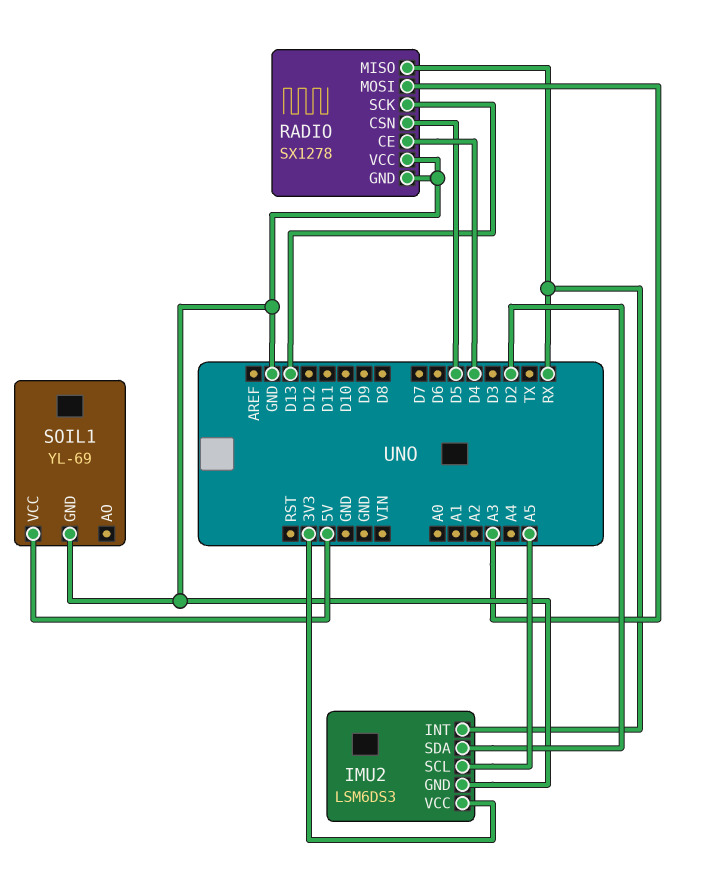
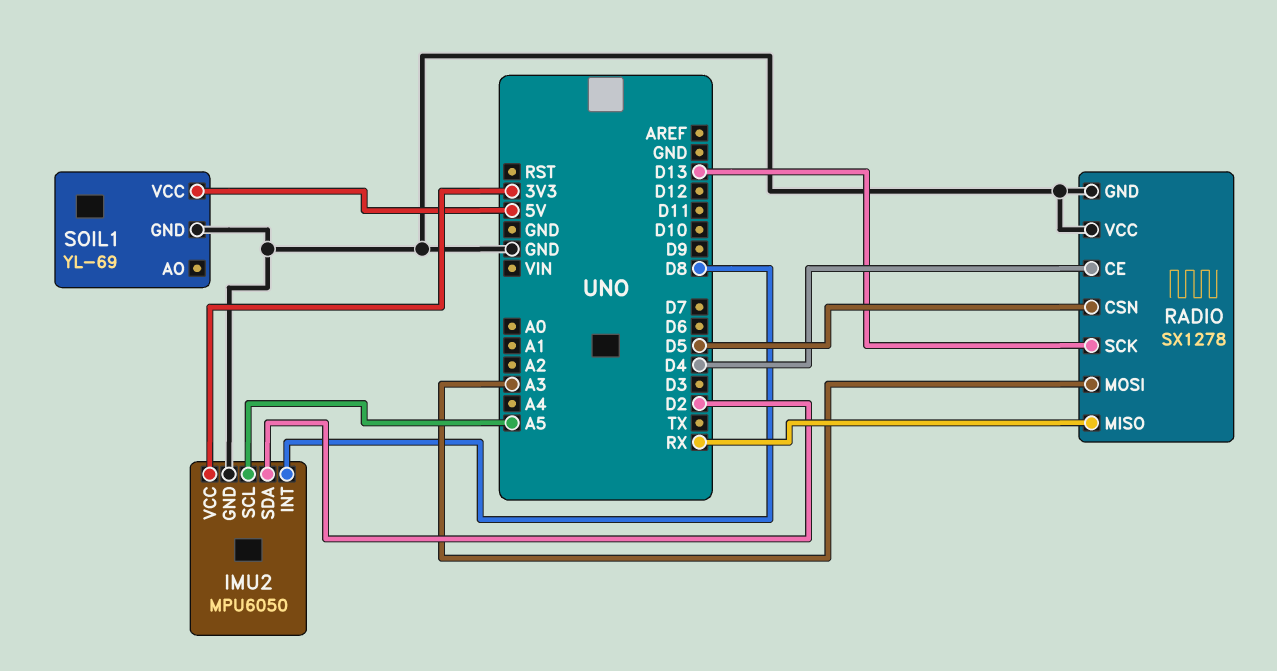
IMU2: LSM6DS3 -> MPU6050
IMU2 pin INT: RX -> D8

